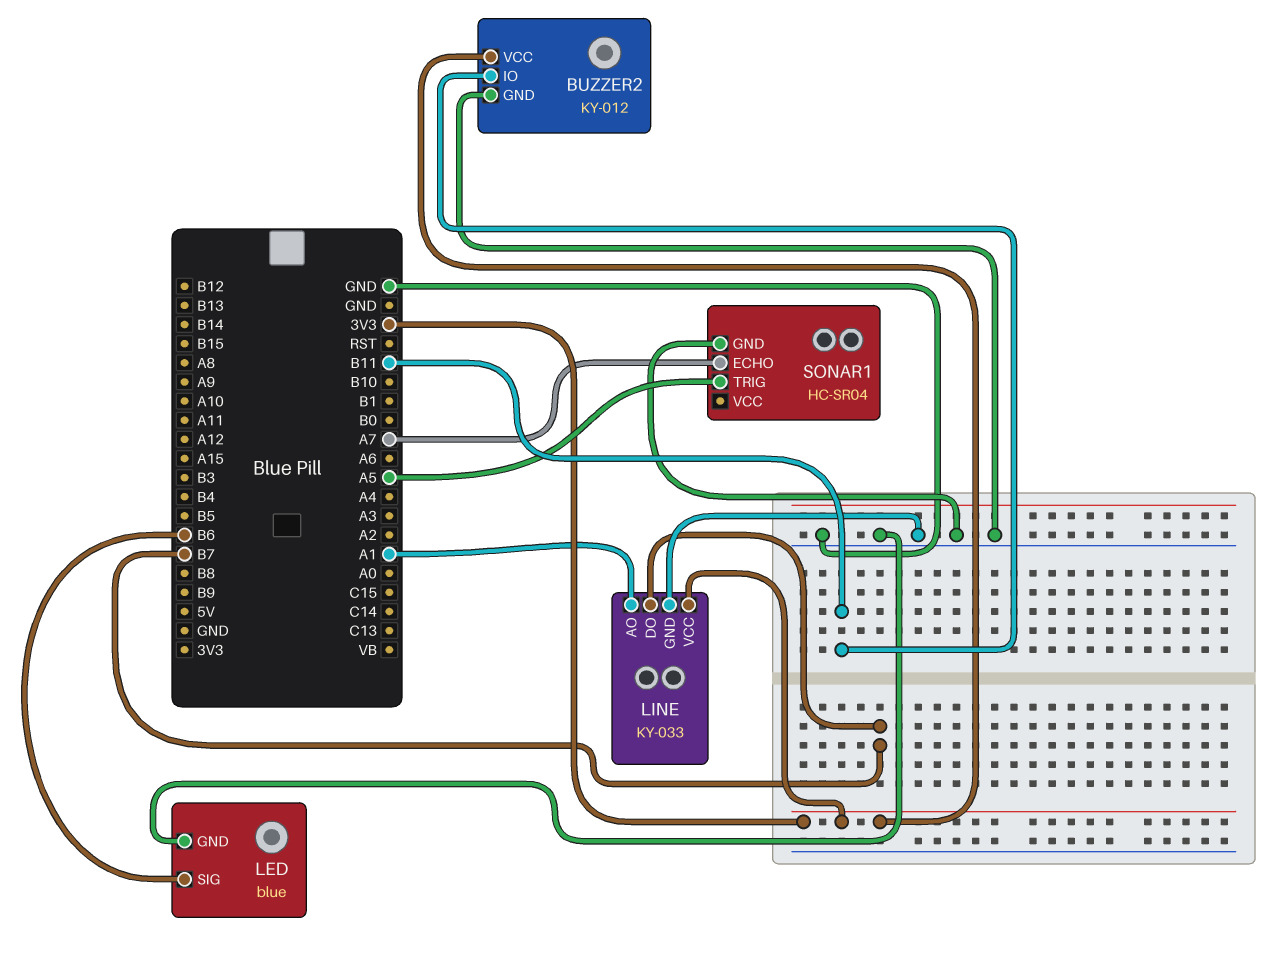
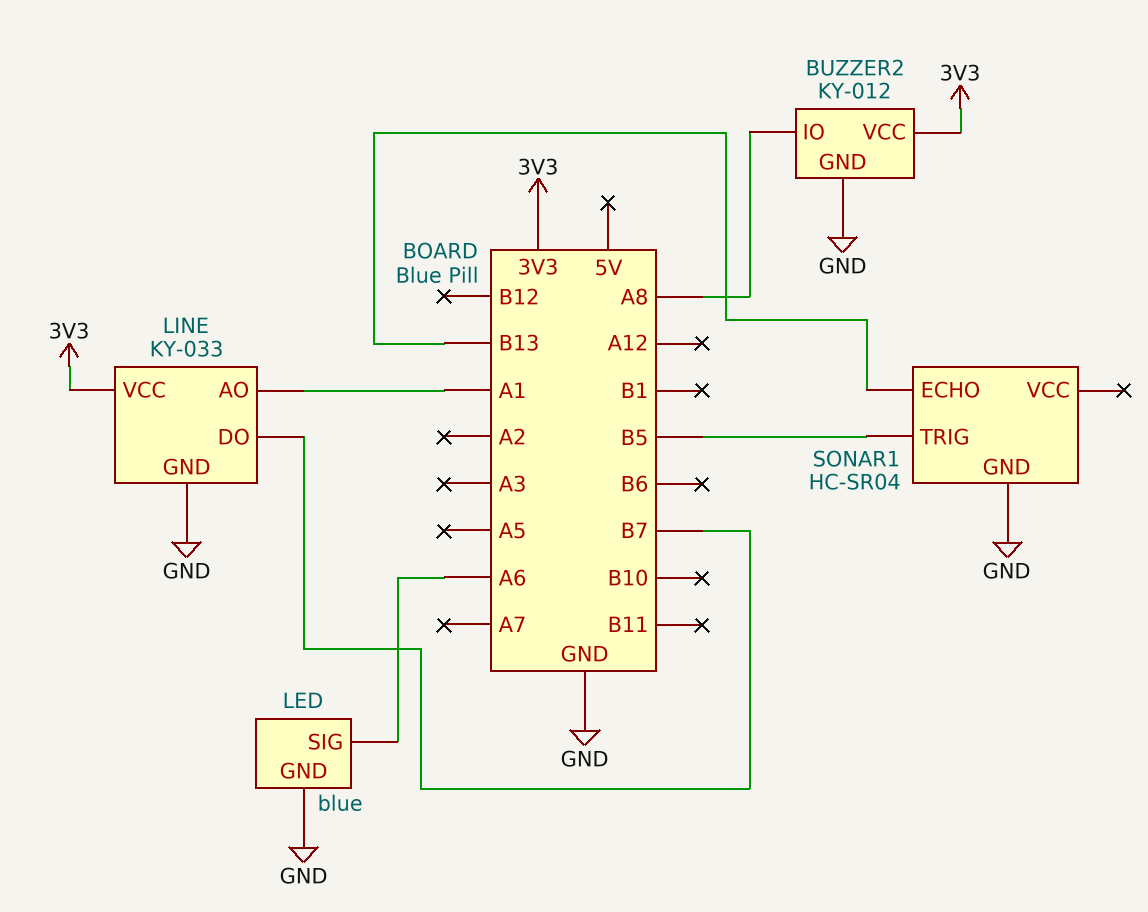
BUZZER2 pin IO: B11 -> A8
LED pin SIG: B6 -> A6
SONAR1 pin ECHO: A7 -> B13
SONAR1 pin TRIG: A5 -> B5

